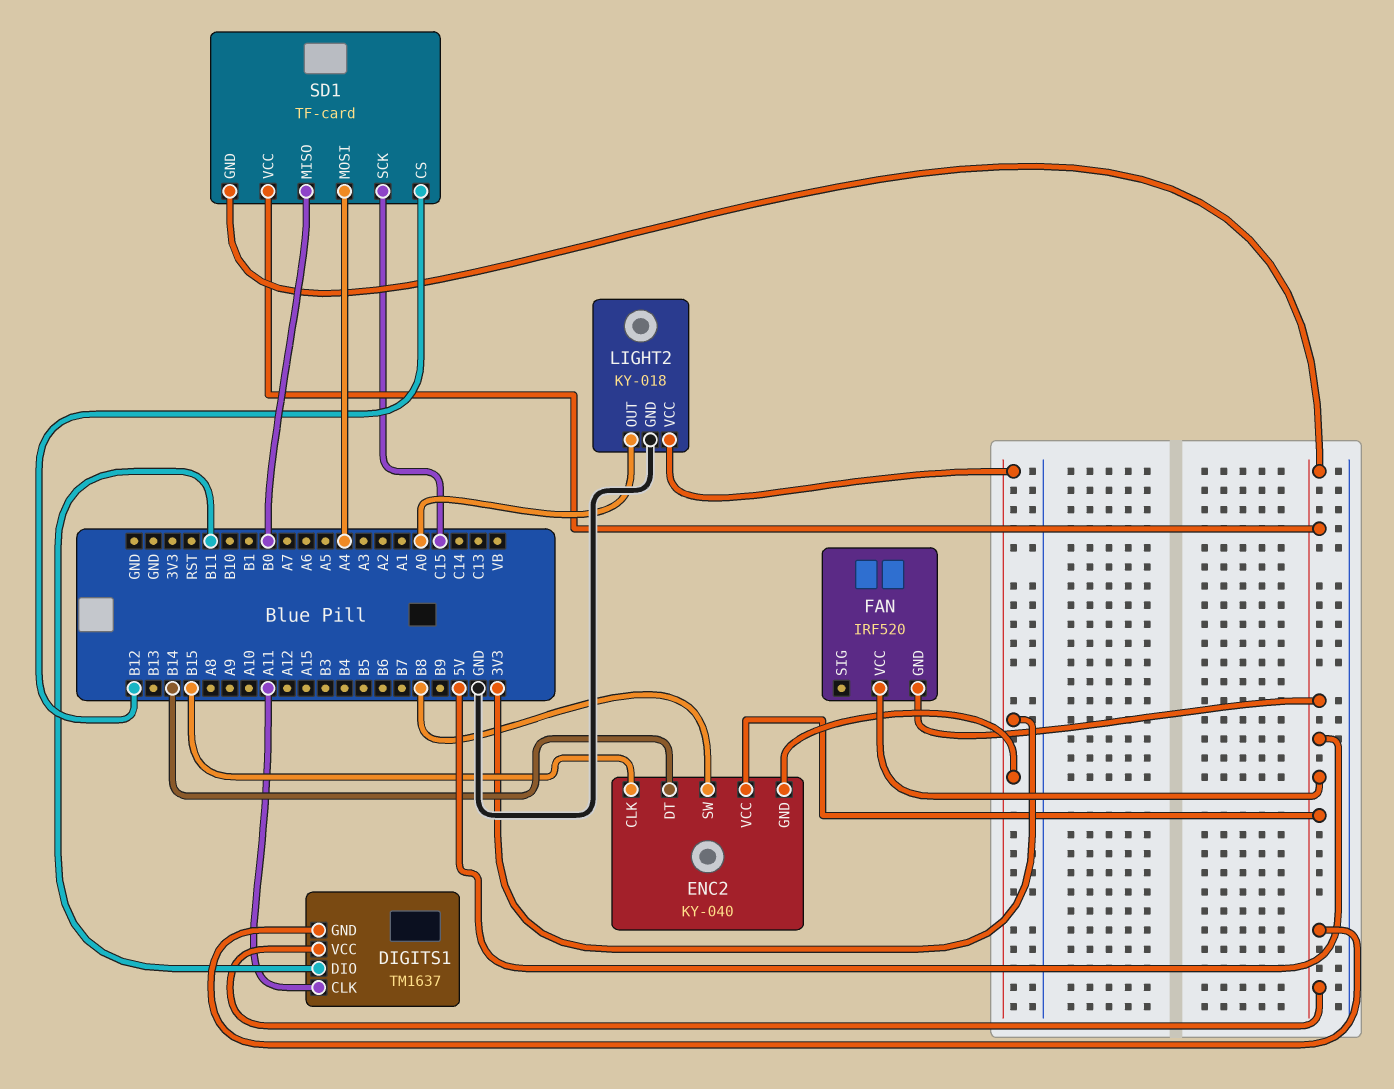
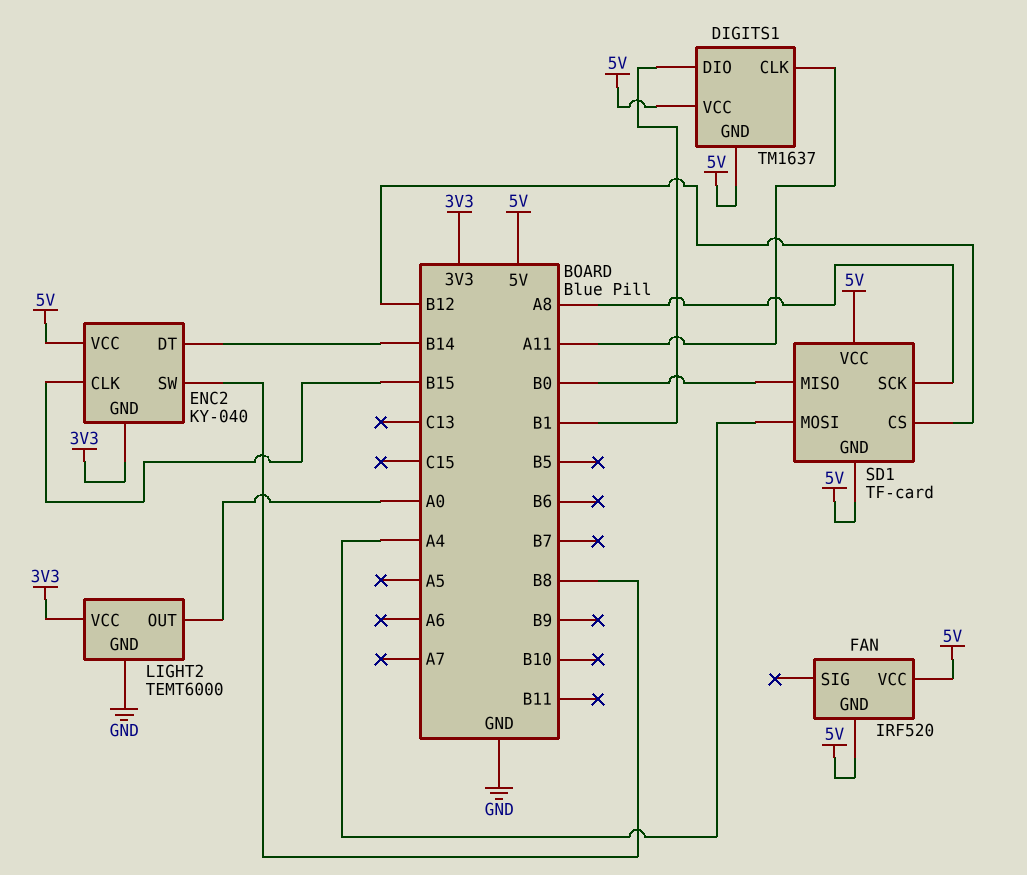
DIGITS1 pin DIO: B11 -> B1
LIGHT2: KY-018 -> TEMT6000
SD1 pin SCK: C15 -> A8

